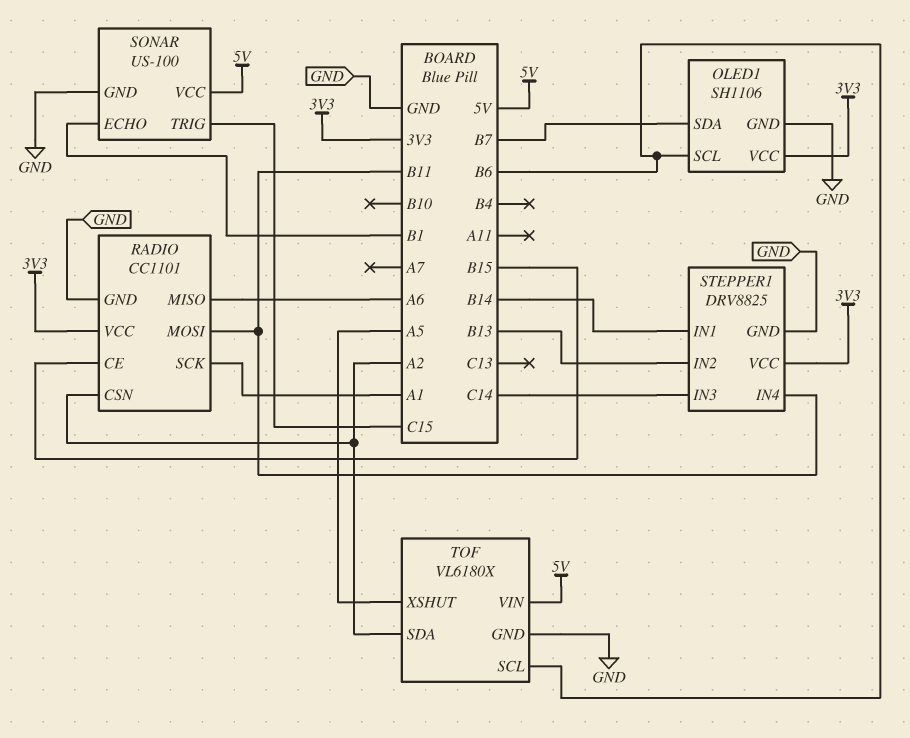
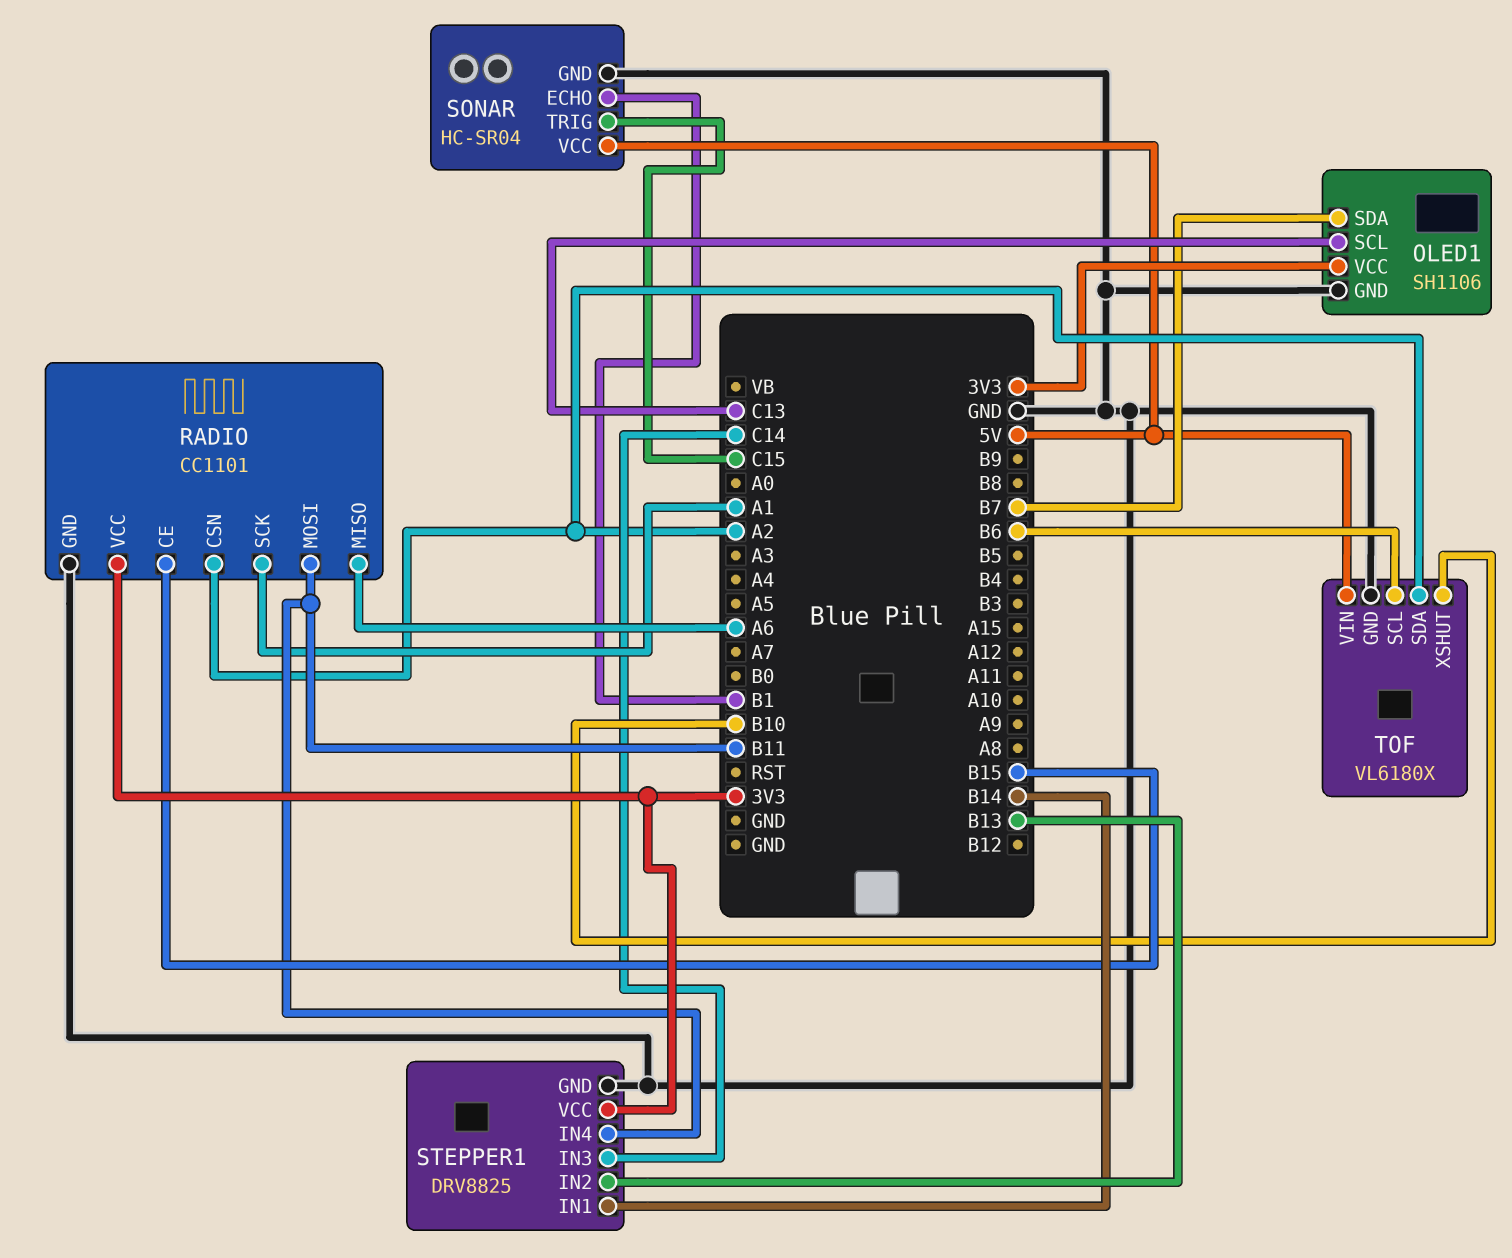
OLED1 pin SCL: B6 -> C13
SONAR: US-100 -> HC-SR04
TOF pin XSHUT: A5 -> B10

